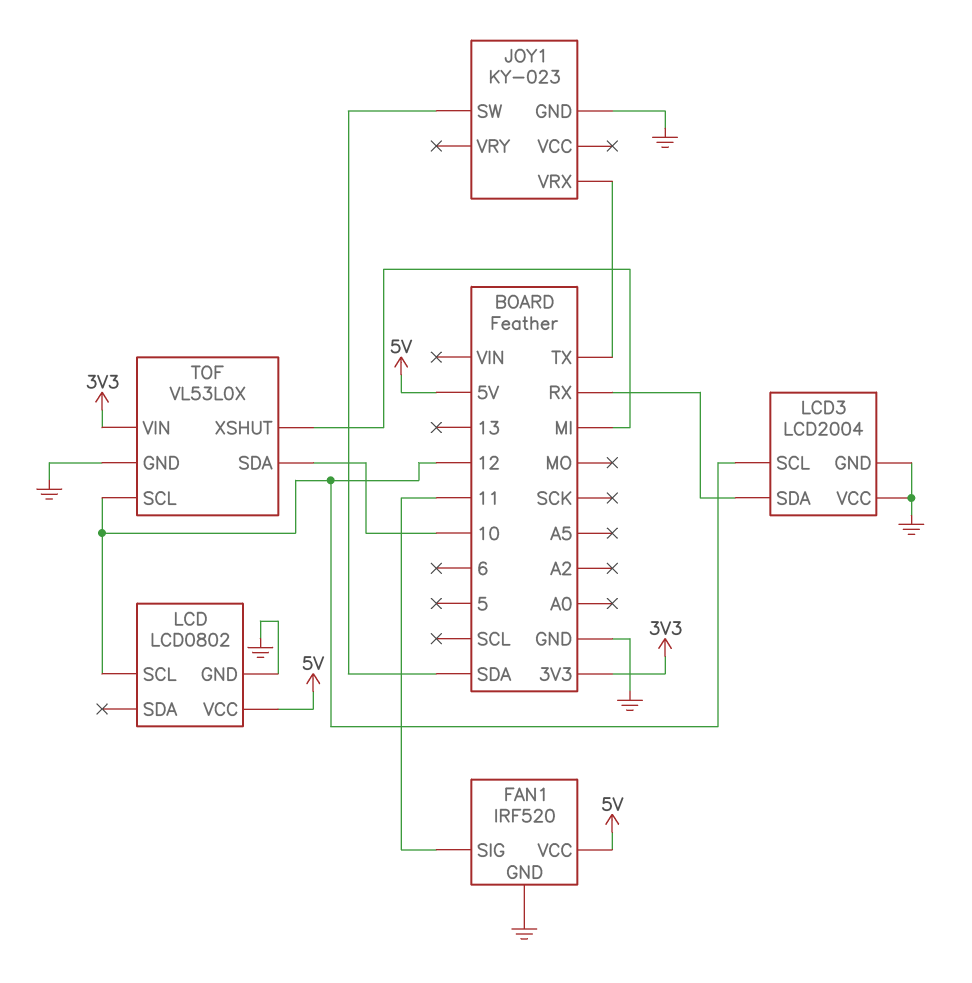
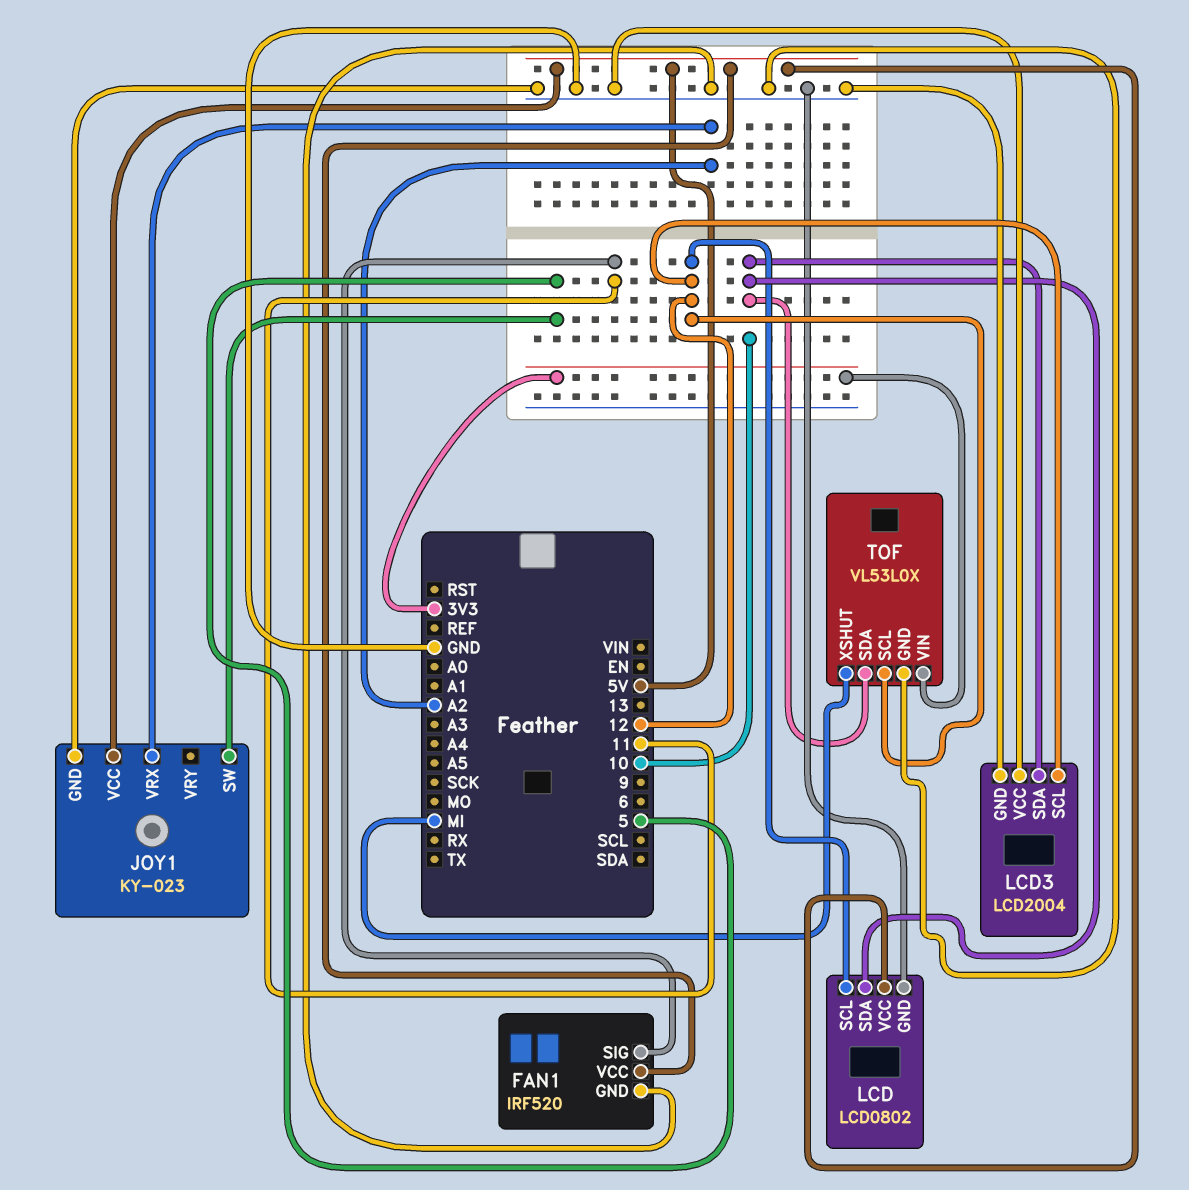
JOY1 pin SW: SDA -> 5
JOY1 pin VCC: none -> 5V
JOY1 pin VRX: TX -> A2
LCD pin SDA: none -> 10
LCD3 pin SDA: RX -> 10

